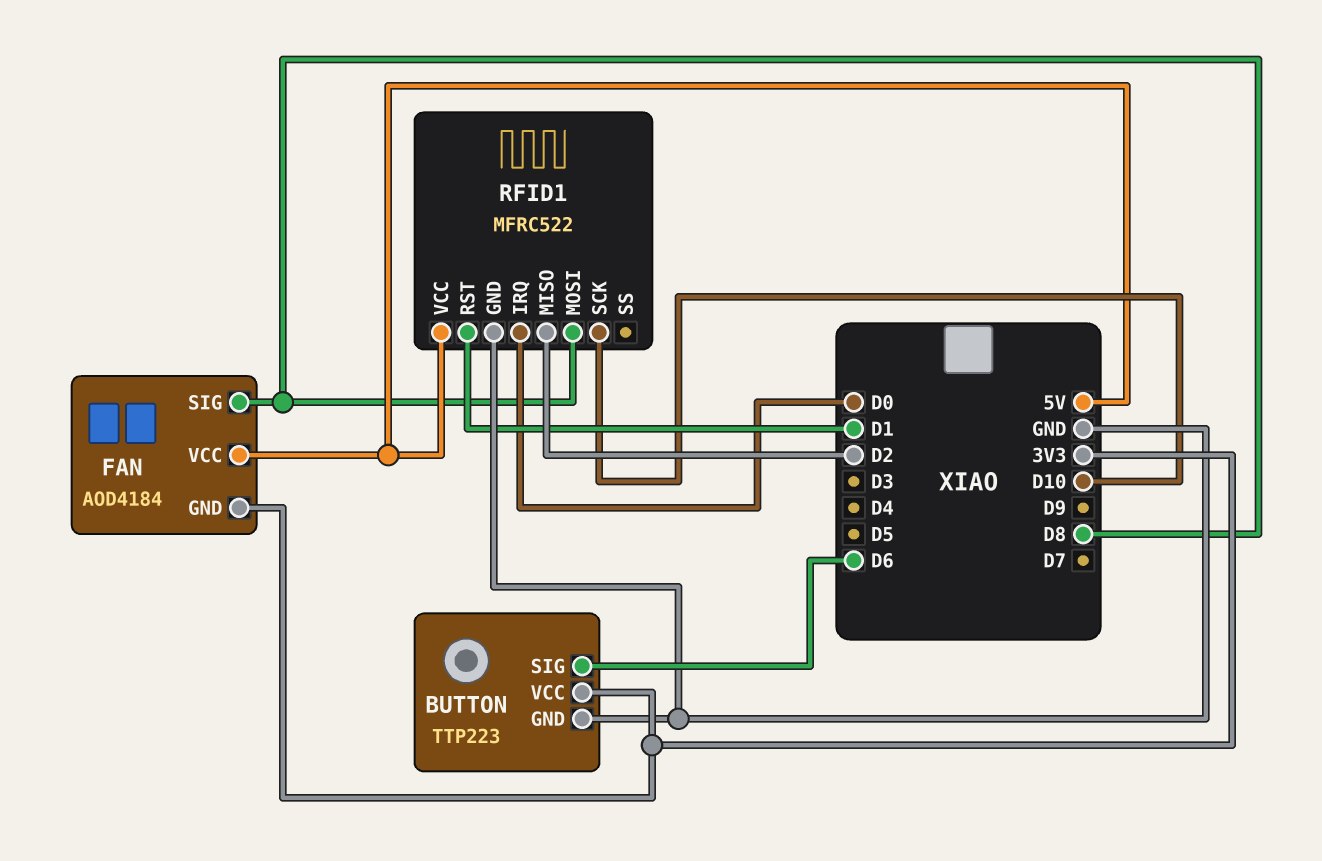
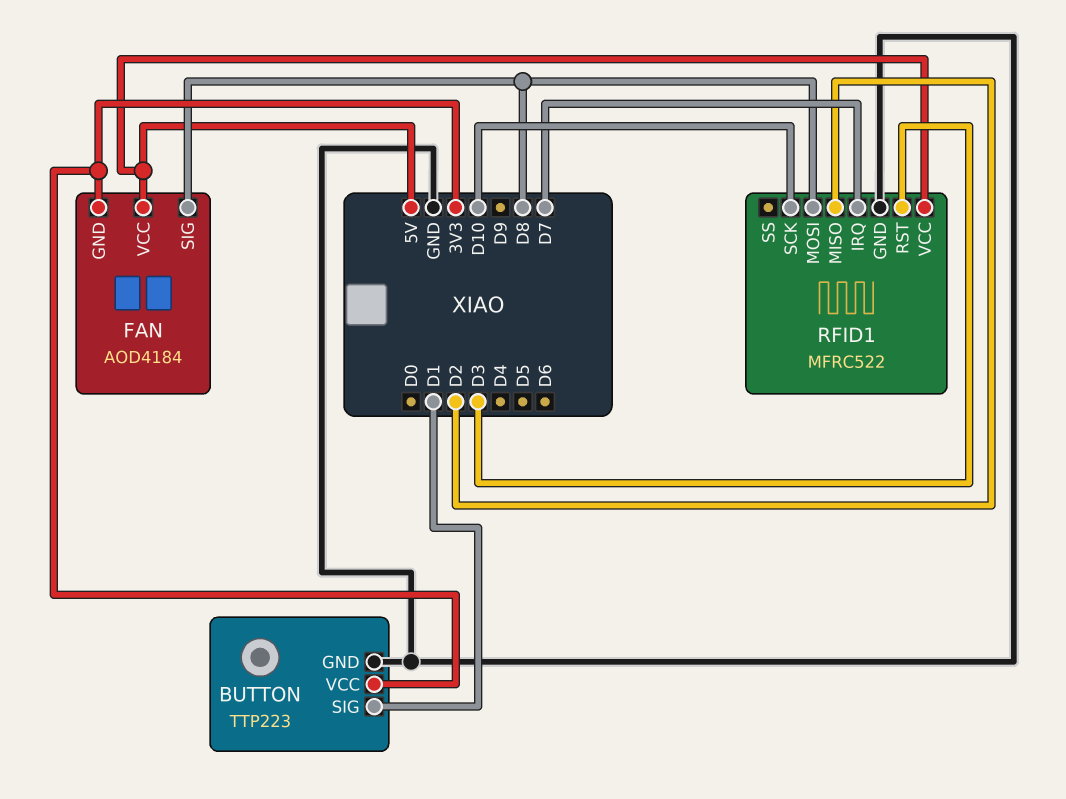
BUTTON pin SIG: D6 -> D1
RFID1 pin IRQ: D0 -> D7
RFID1 pin RST: D1 -> D3

